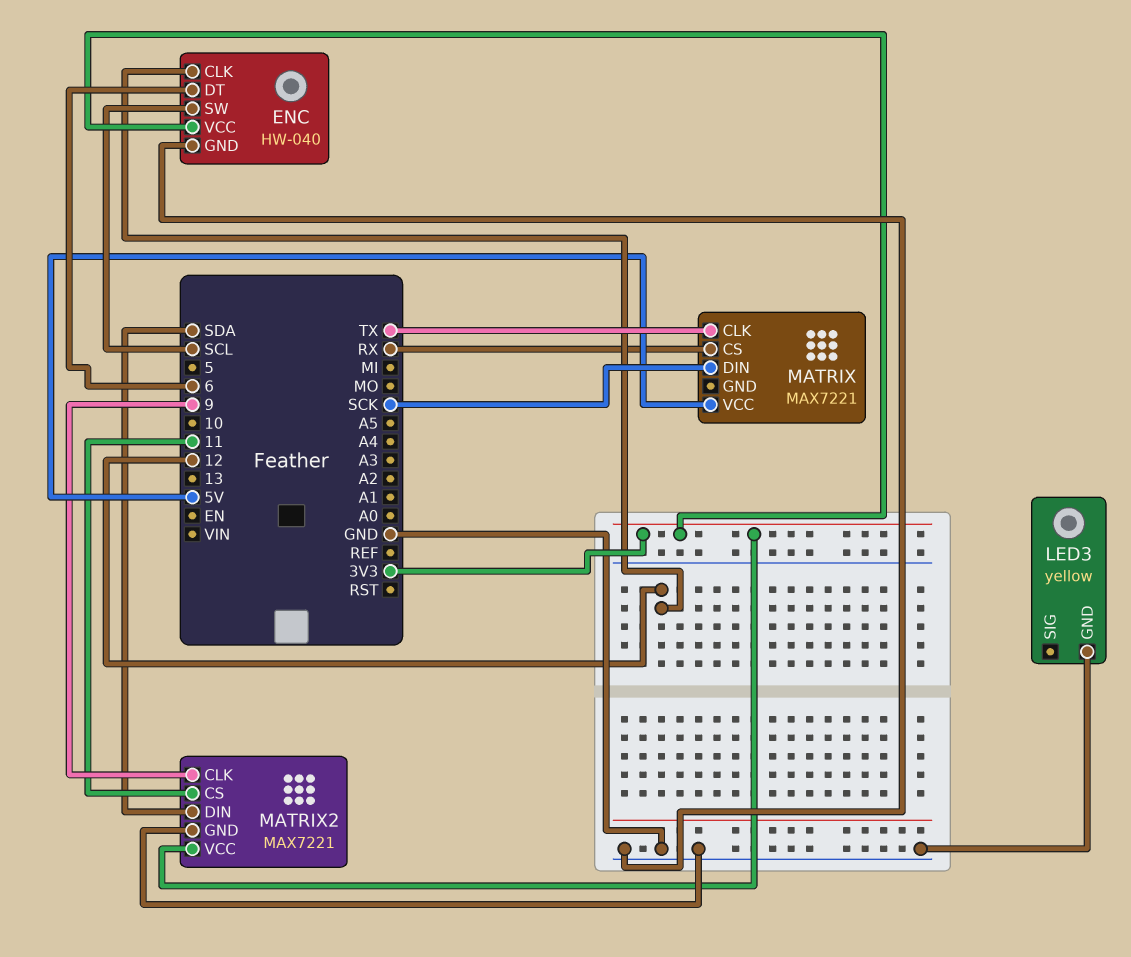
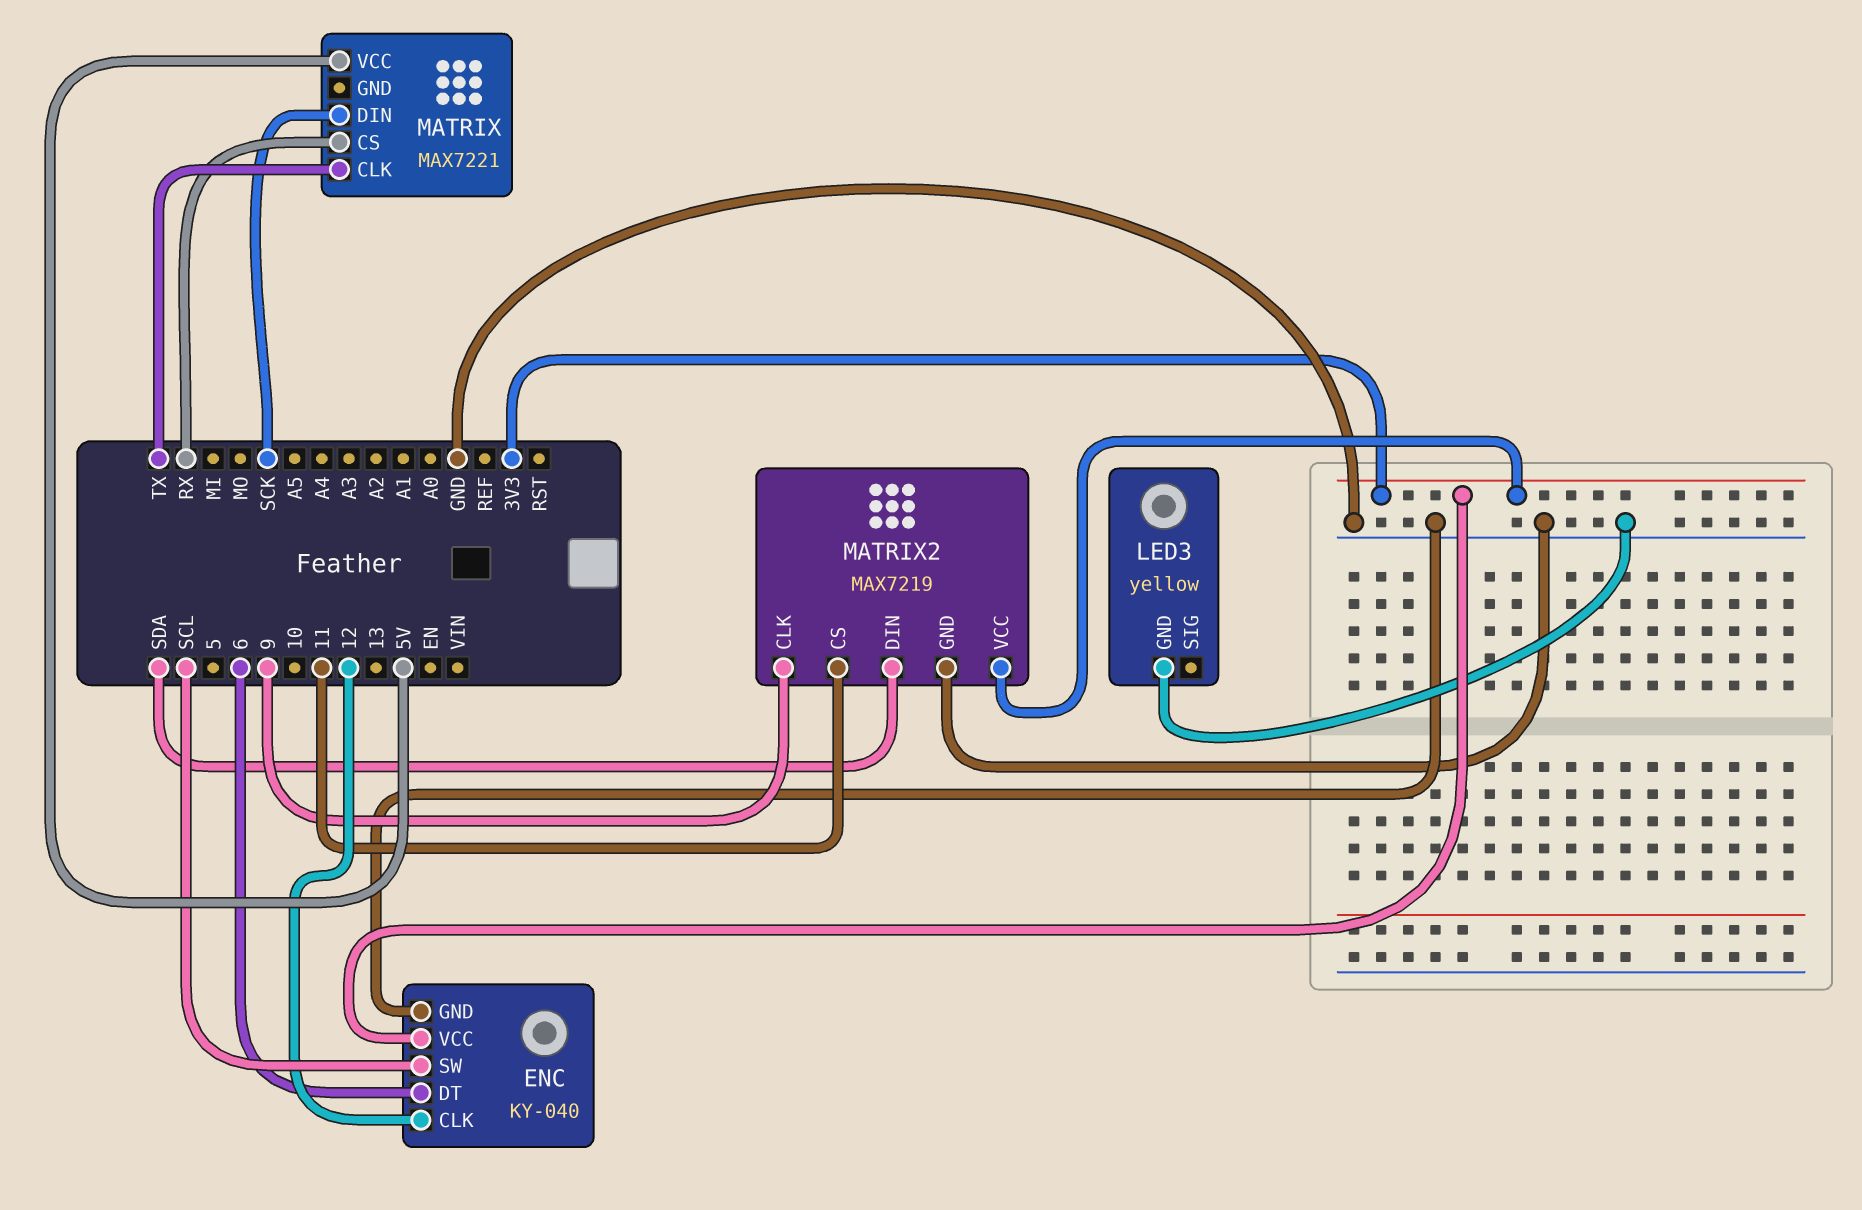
ENC: HW-040 -> KY-040
MATRIX2: MAX7221 -> MAX7219

